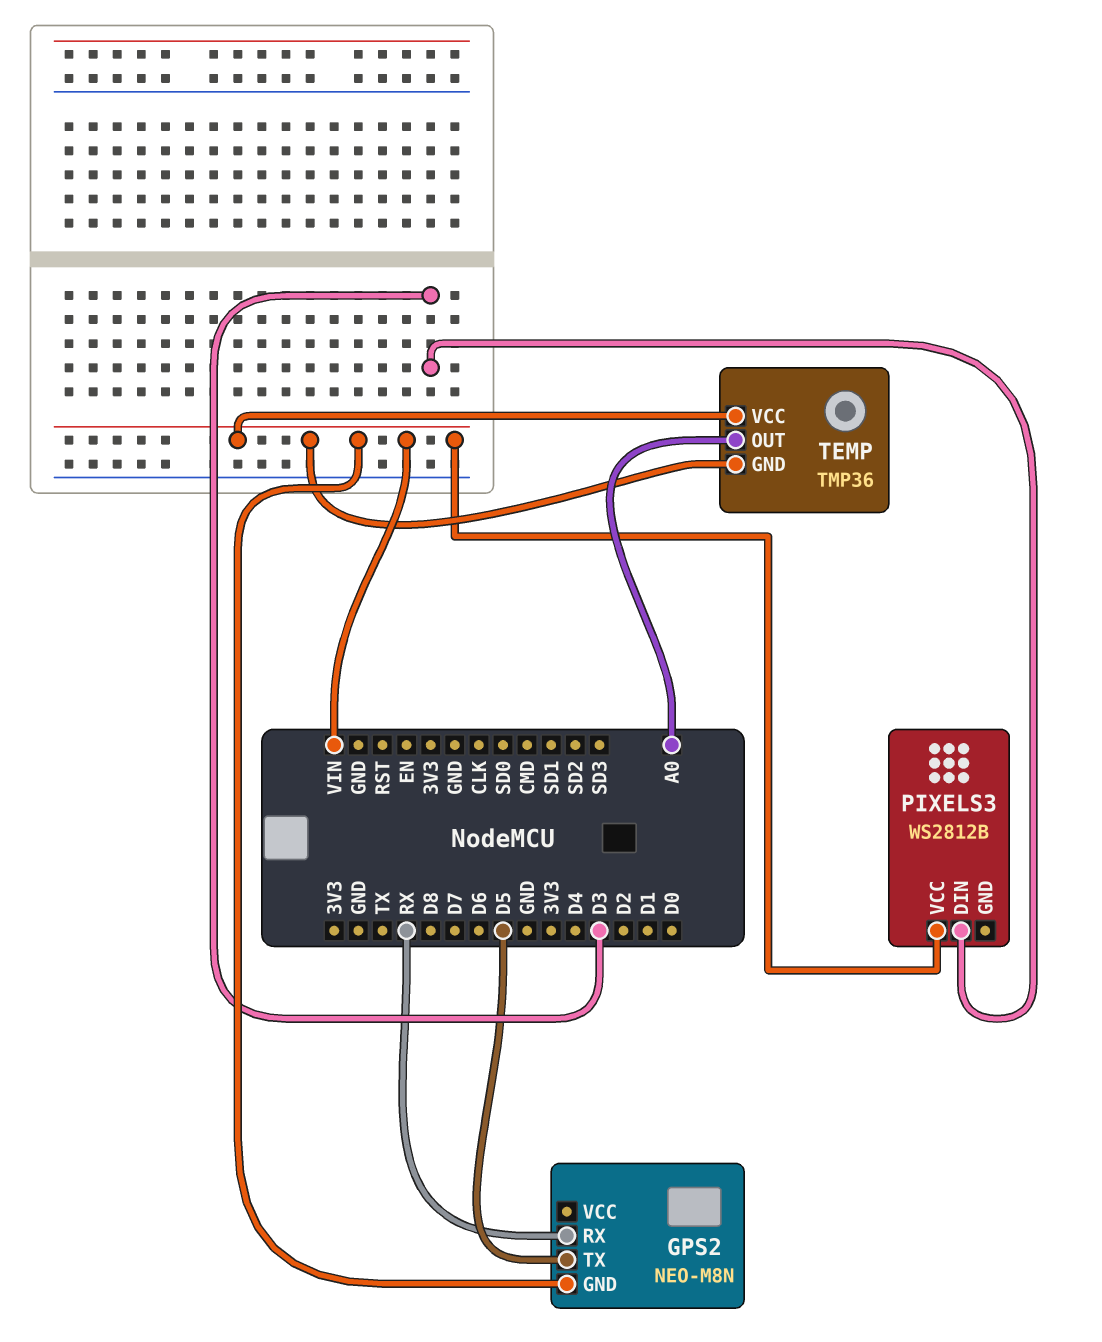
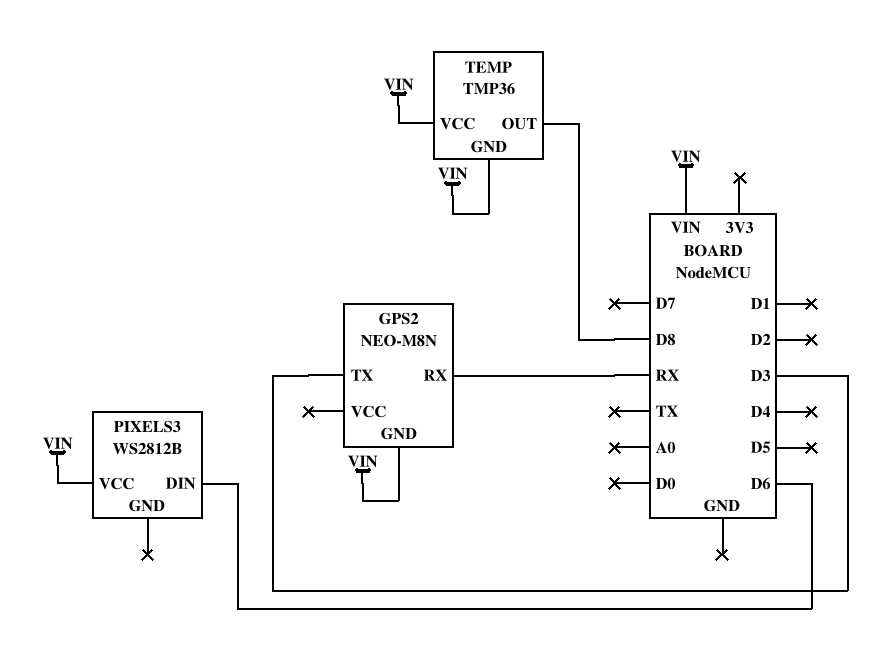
GPS2 pin TX: D5 -> D3
PIXELS3 pin DIN: D3 -> D6
TEMP pin OUT: A0 -> D8

